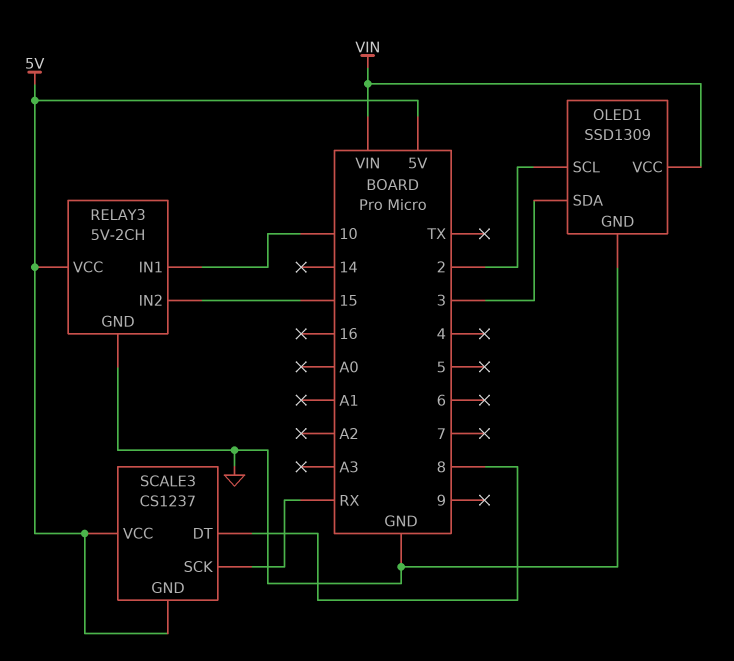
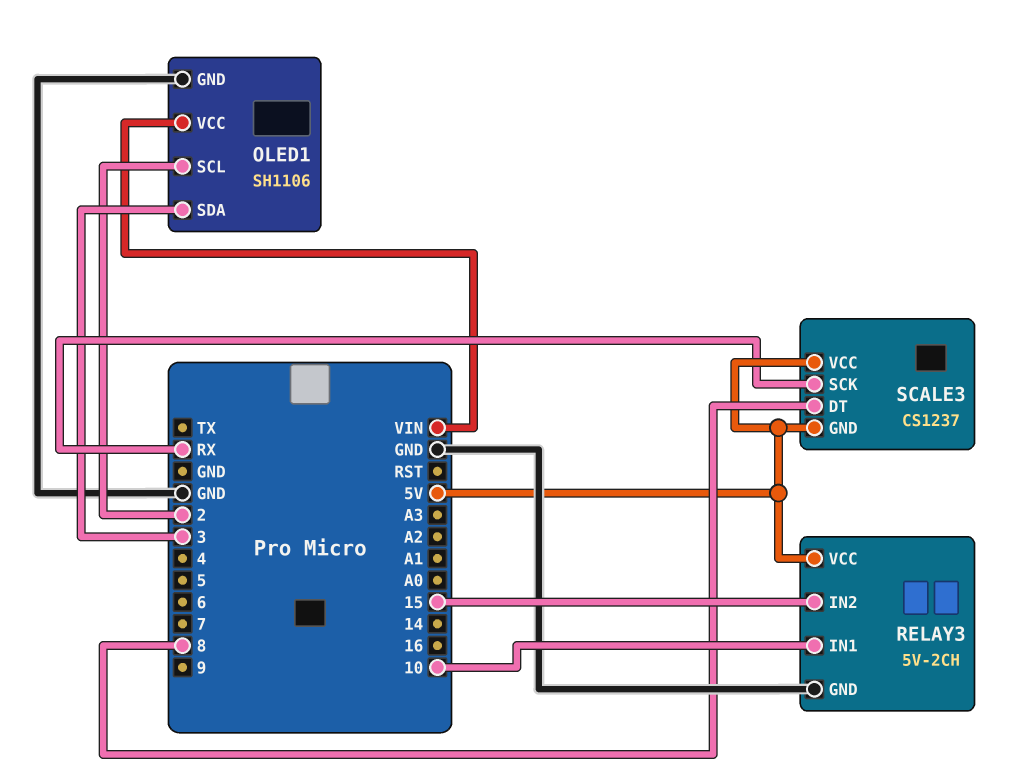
OLED1: SSD1309 -> SH1106

